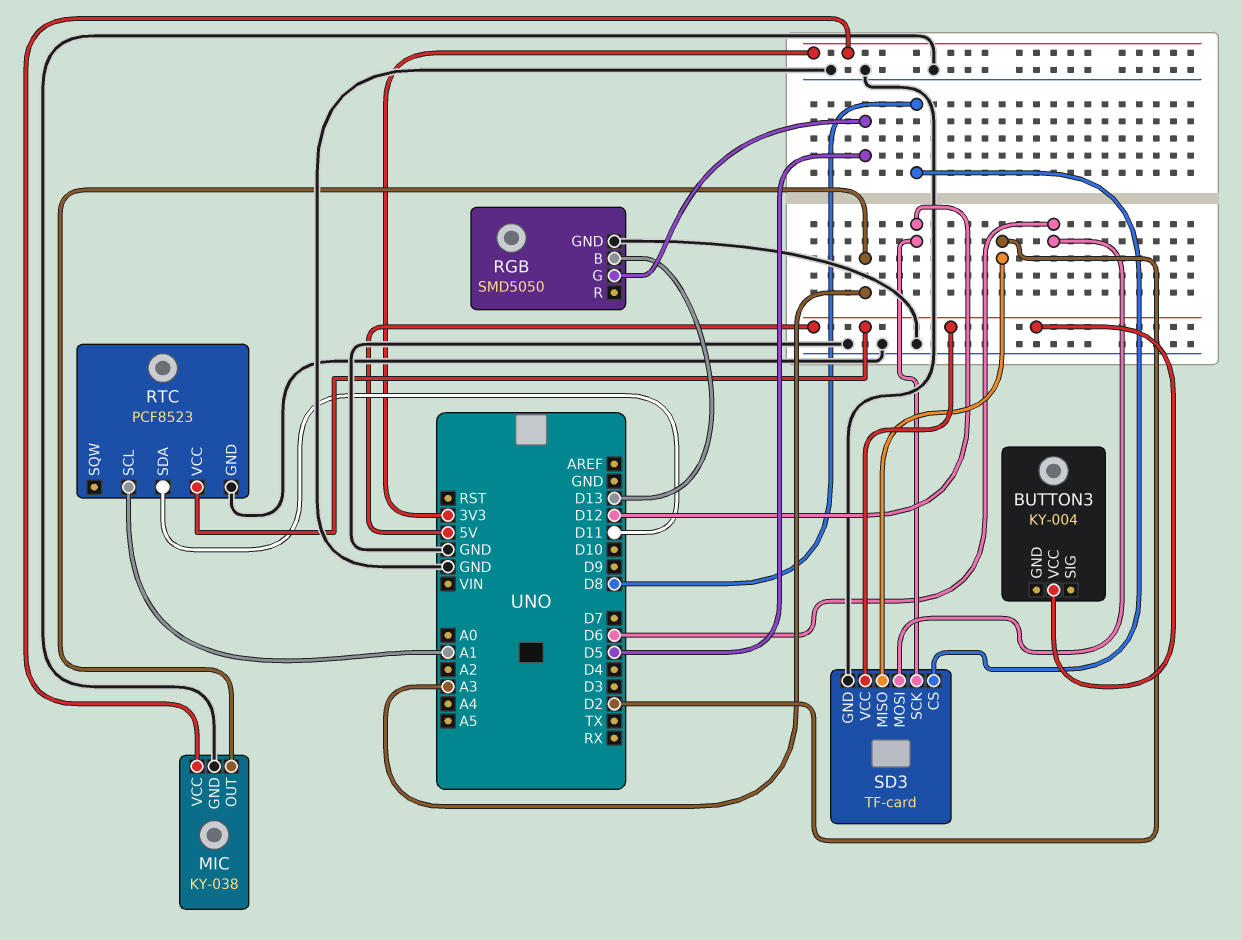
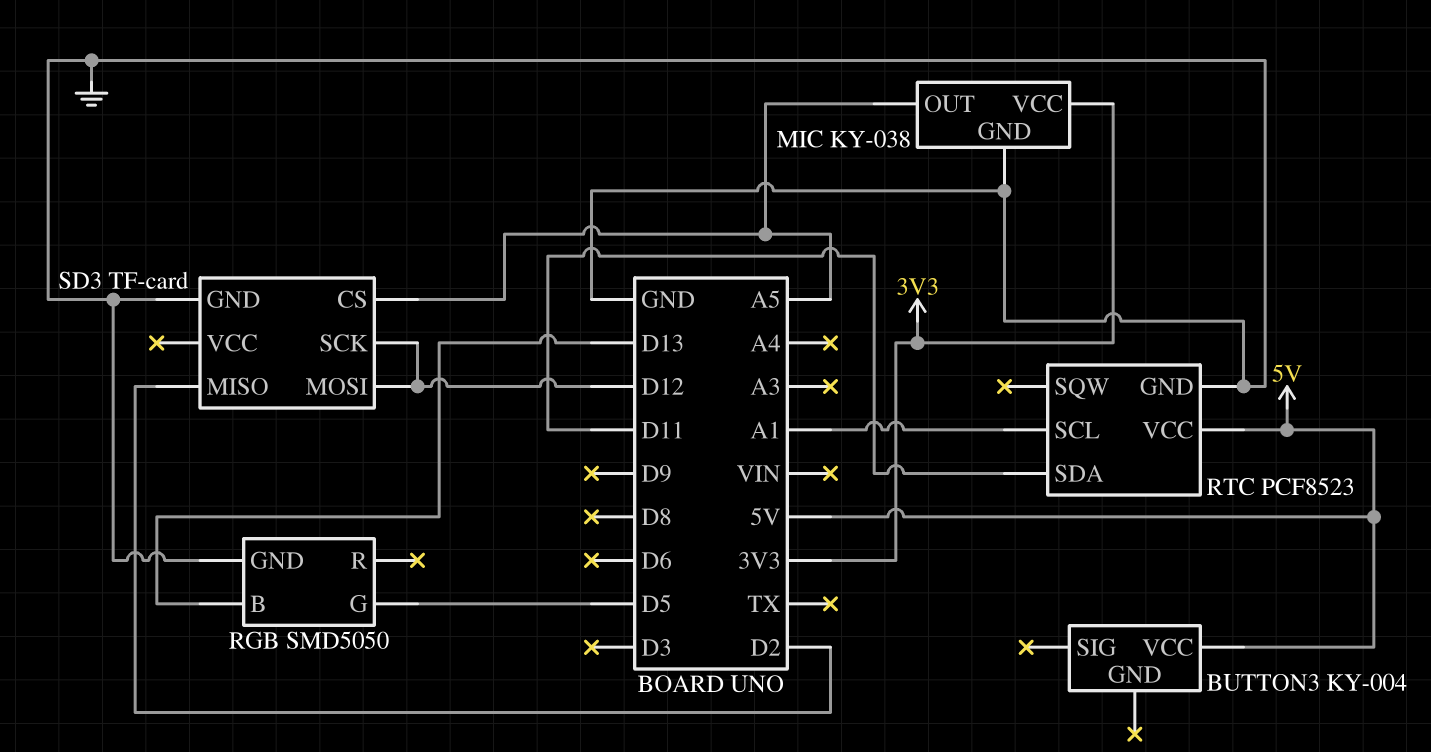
MIC pin OUT: A3 -> A5
SD3 pin CS: D8 -> A5
SD3 pin MOSI: D6 -> D12
SD3 pin VCC: 5V -> none

